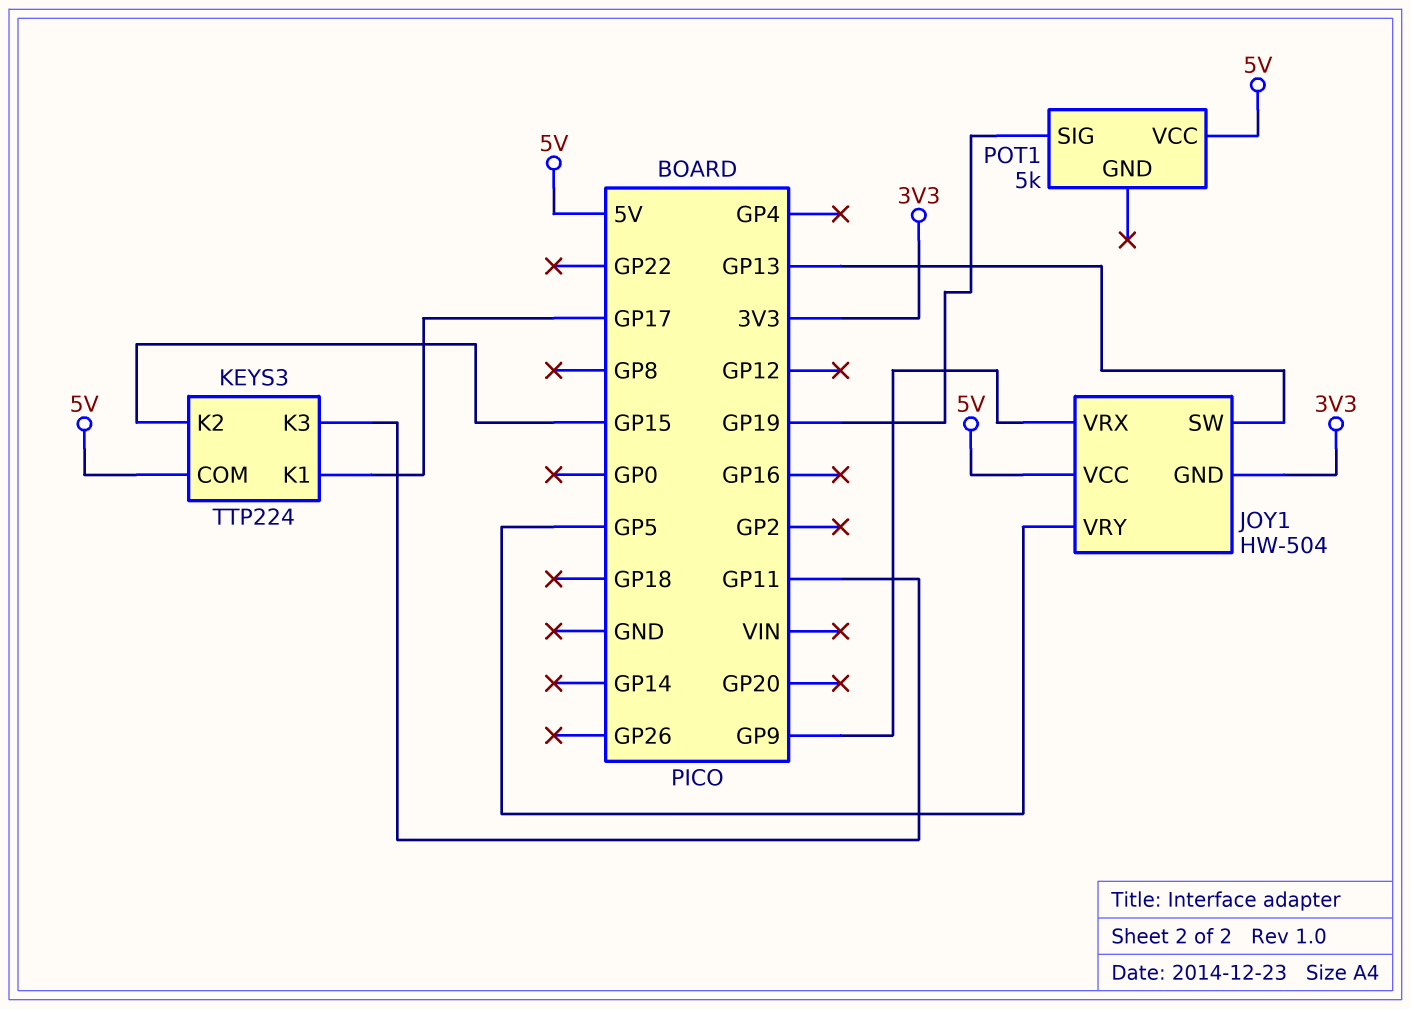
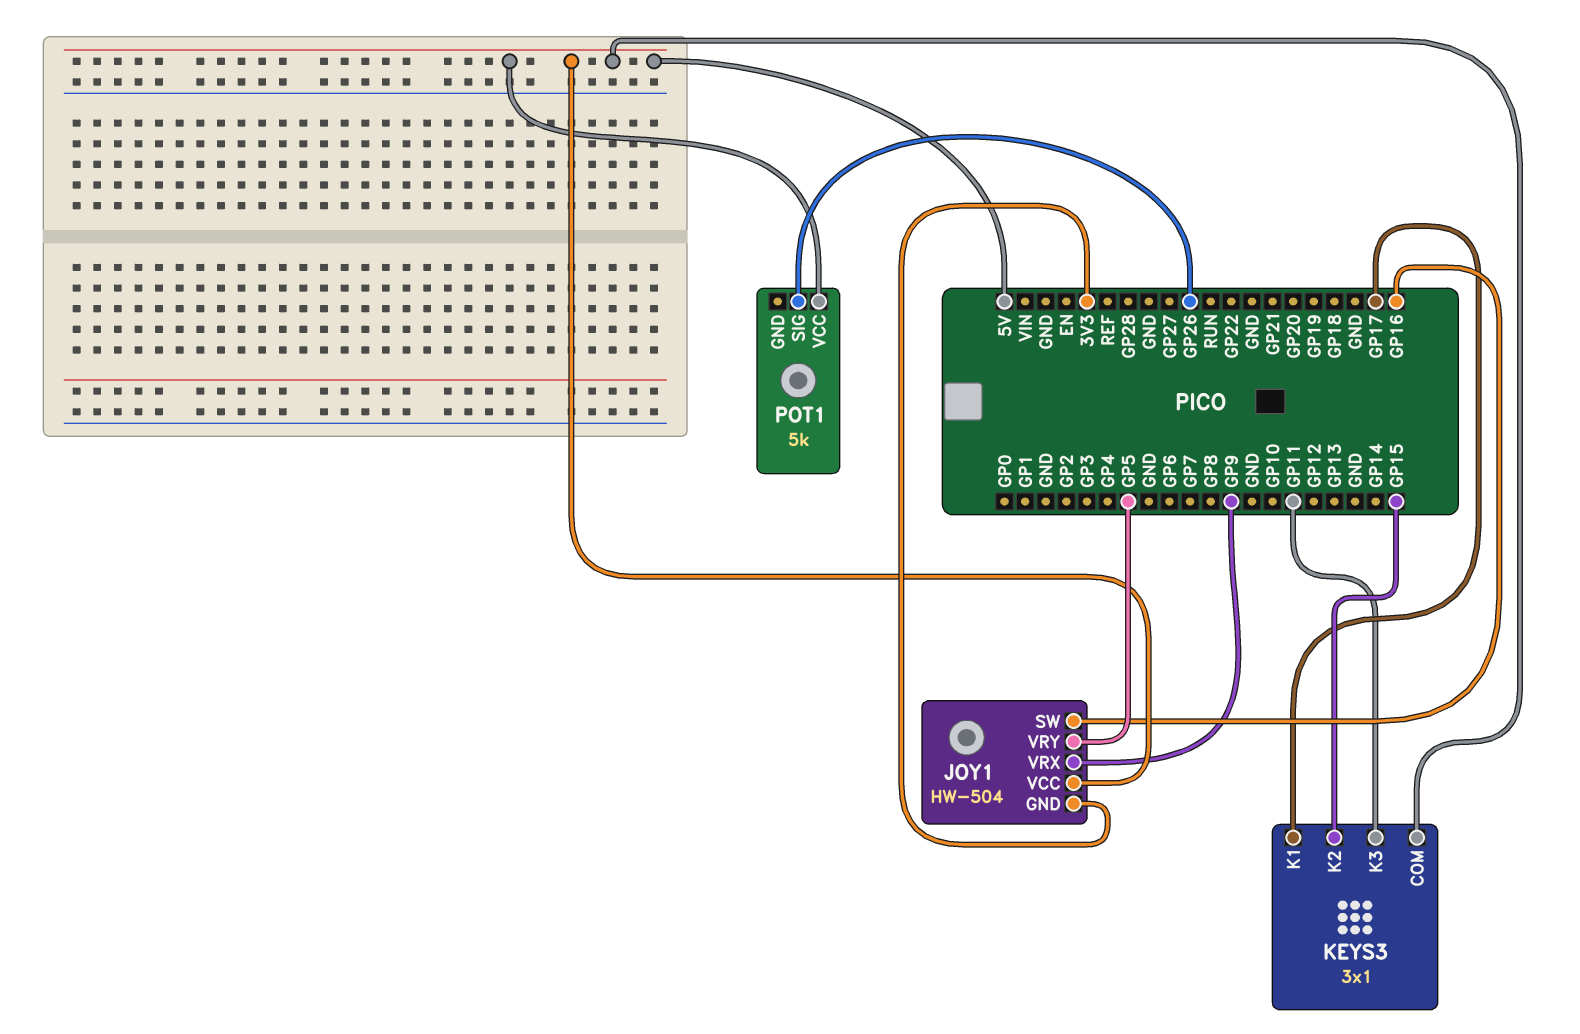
JOY1 pin SW: GP13 -> GP16
KEYS3: TTP224 -> 3x1
POT1 pin SIG: GP19 -> GP26

